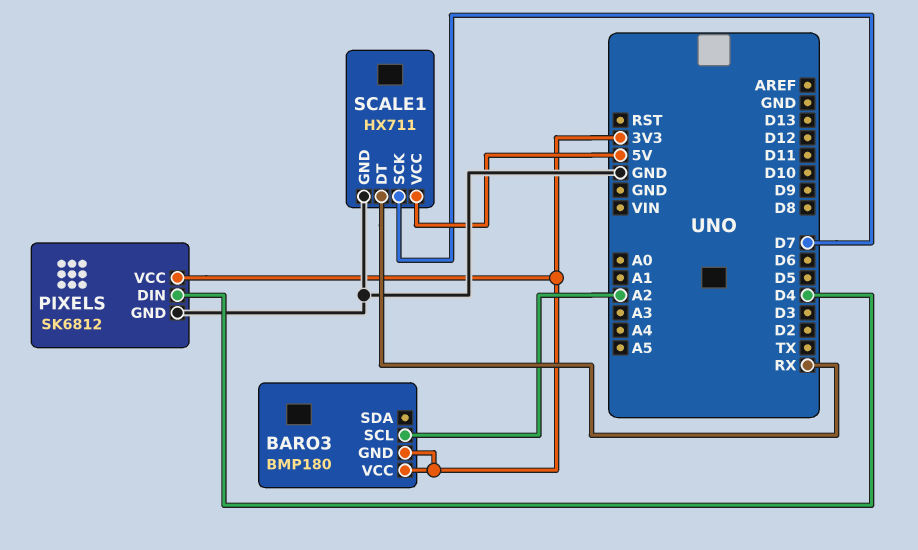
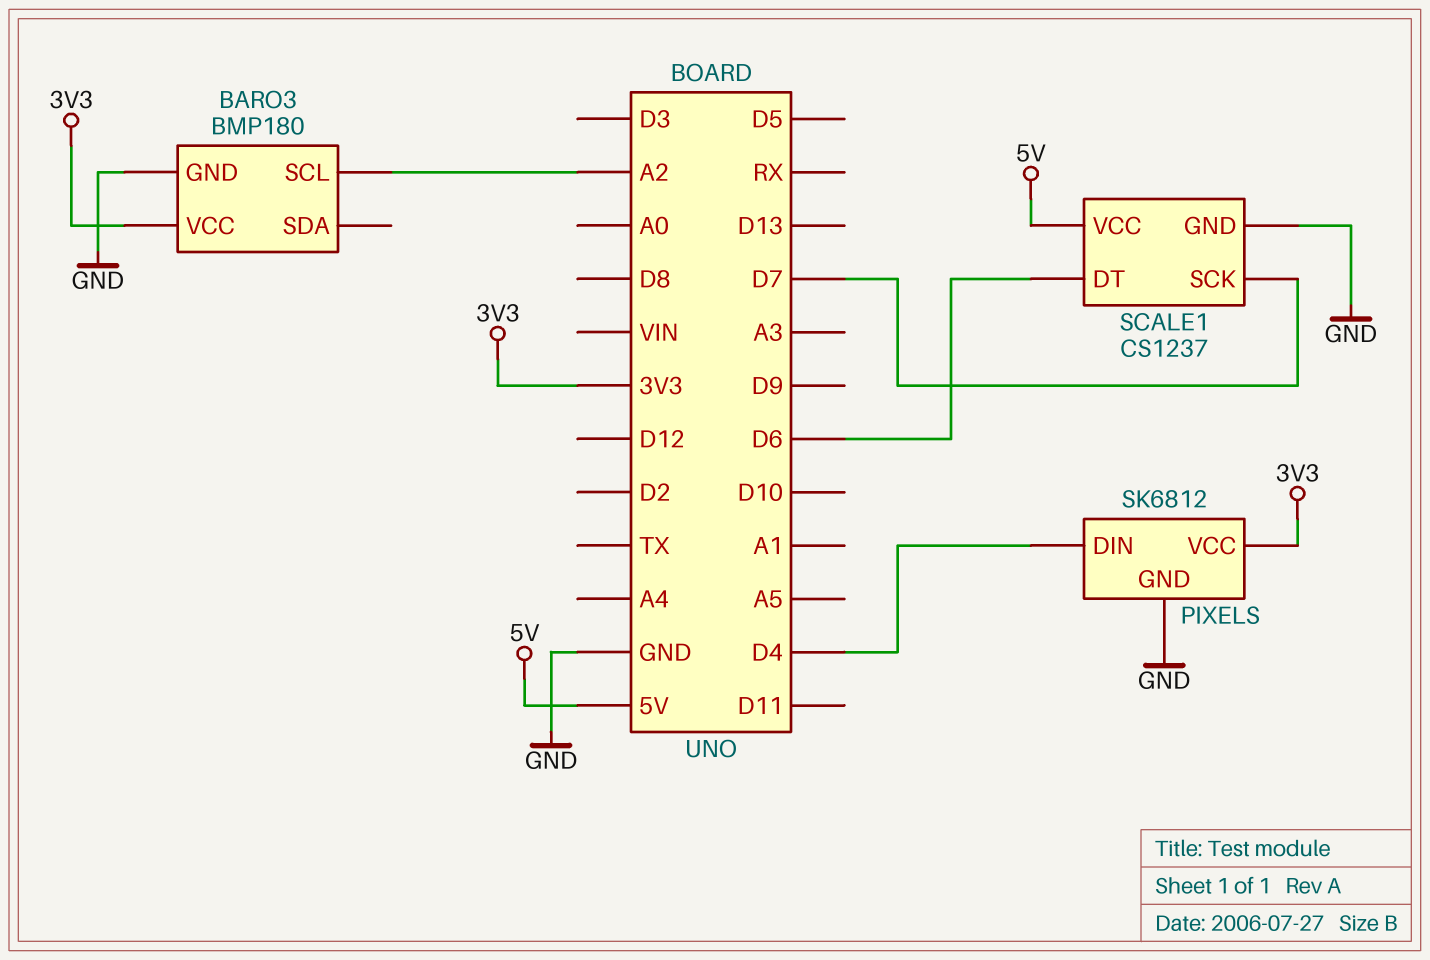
BARO3 pin GND: 3V3 -> GND
SCALE1: HX711 -> CS1237
SCALE1 pin DT: RX -> D6

